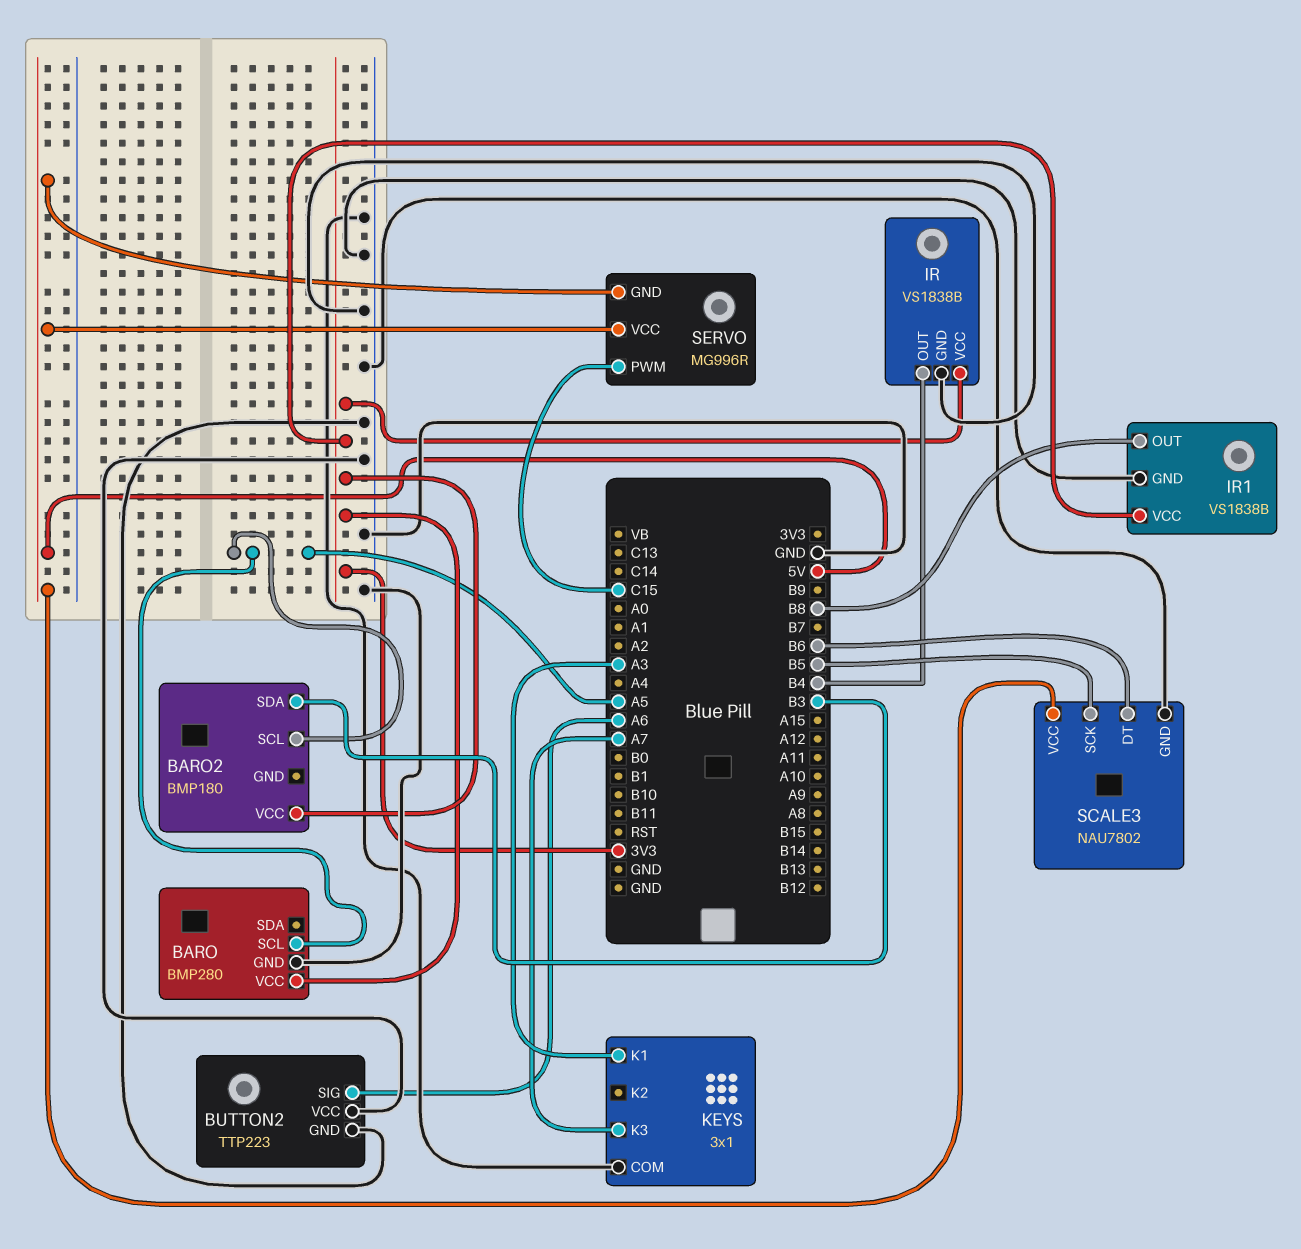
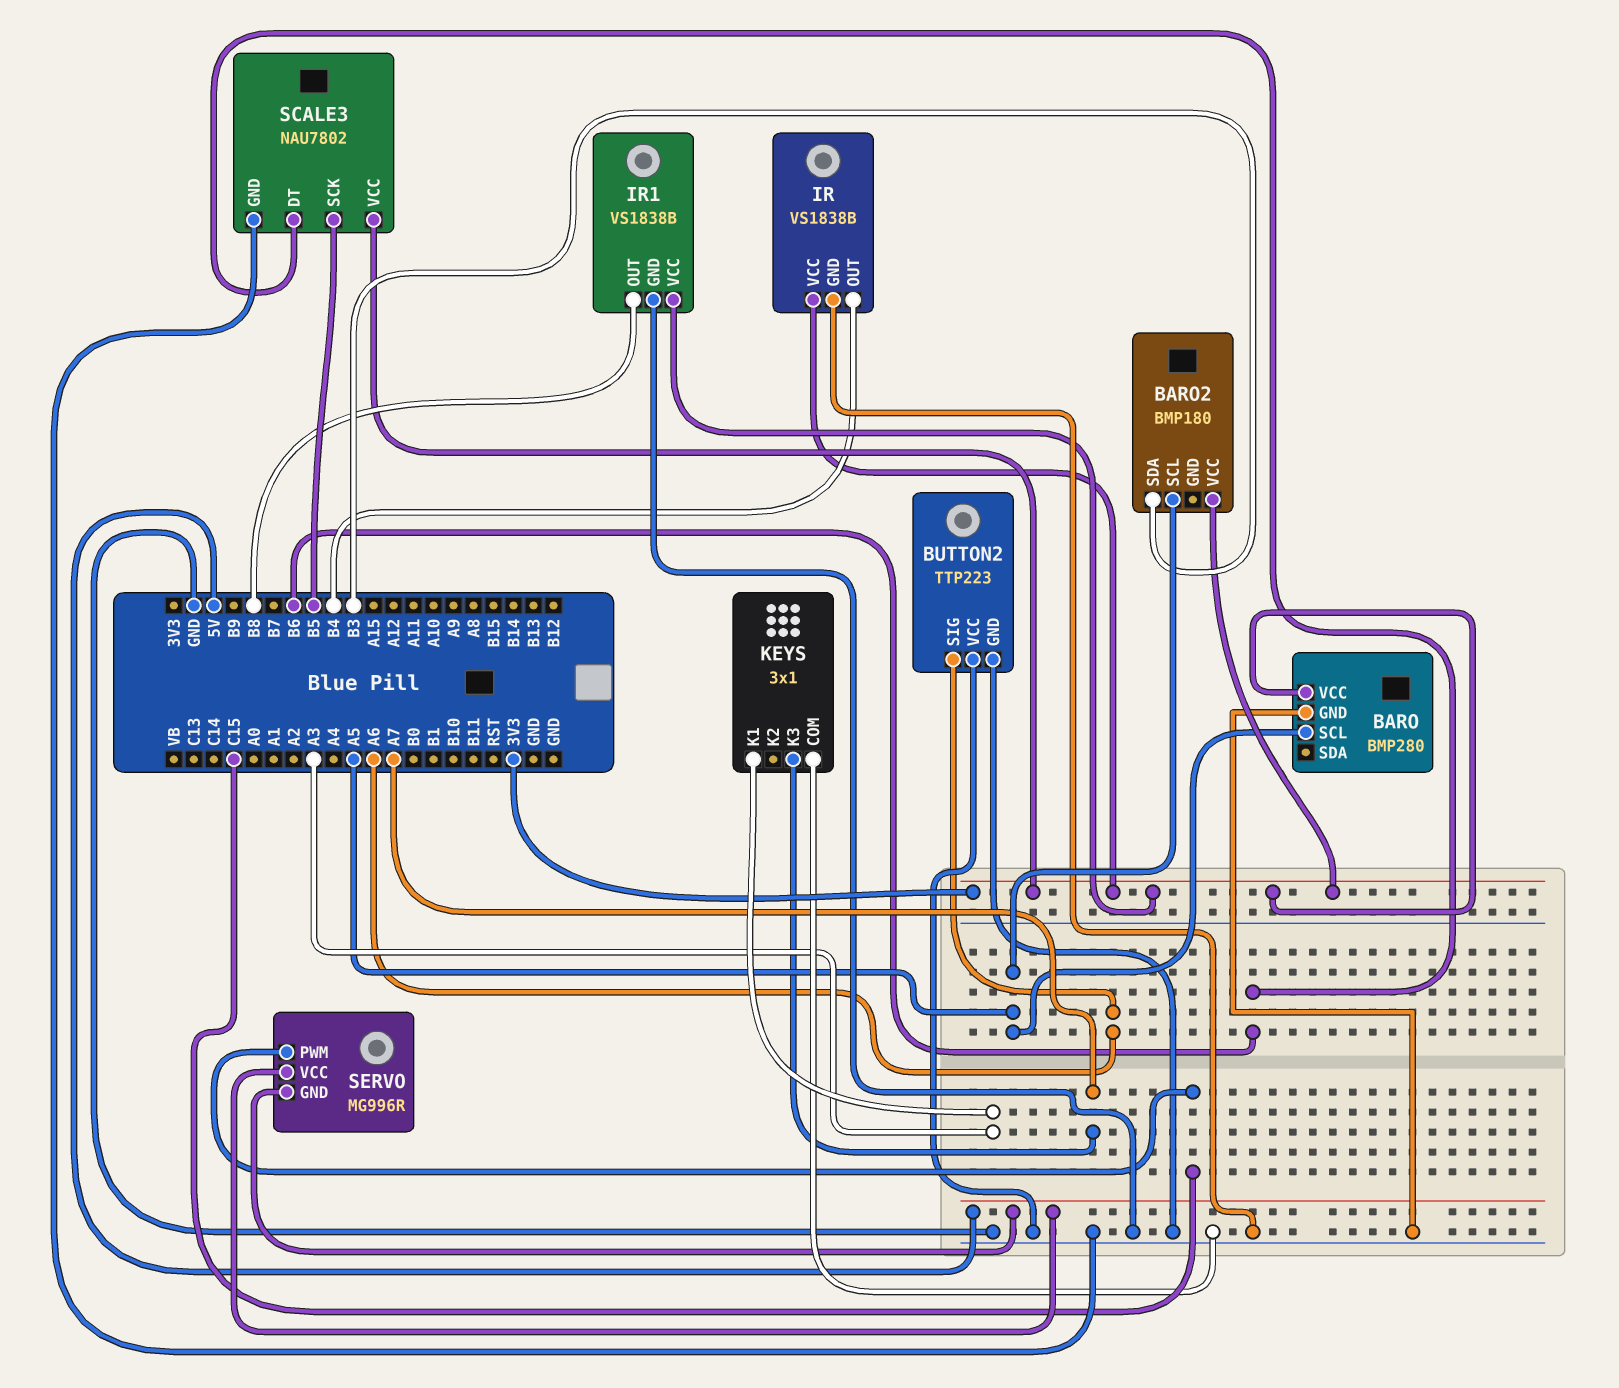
SCALE3 pin VCC: 5V -> 3V3

